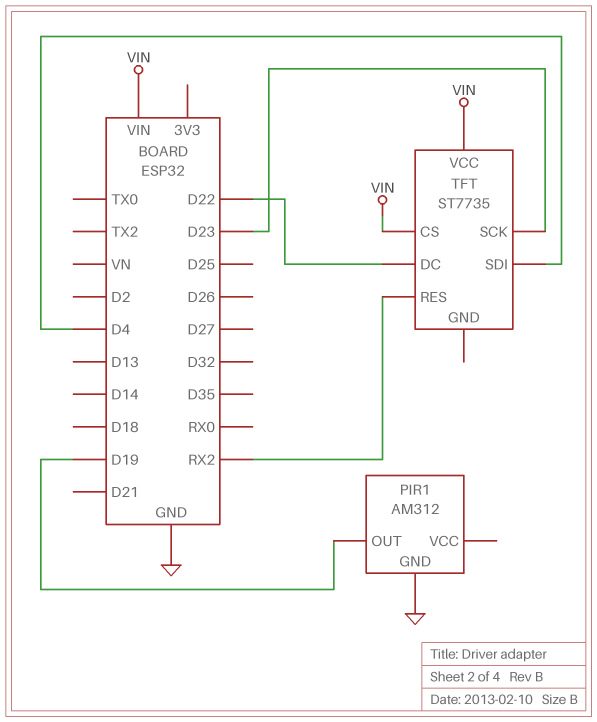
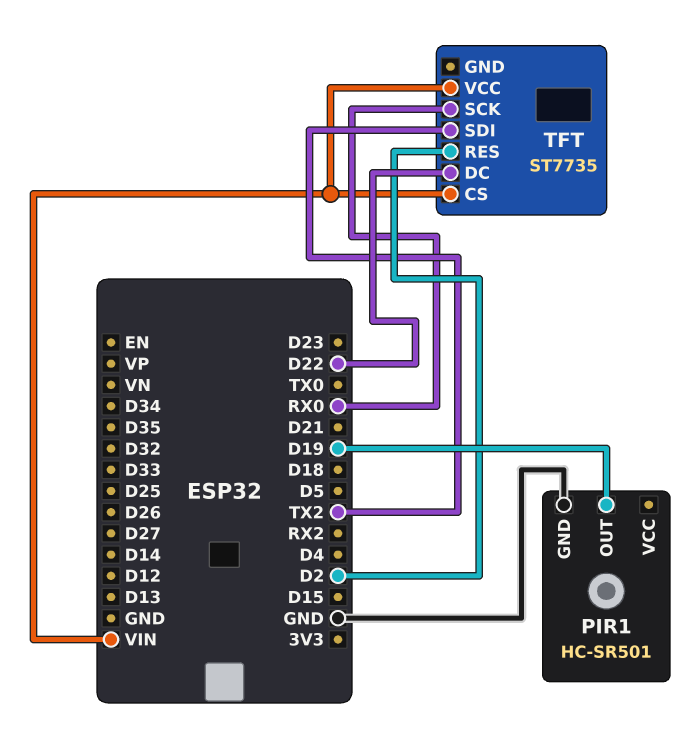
PIR1: AM312 -> HC-SR501
TFT pin RES: RX2 -> D2
TFT pin SCK: D23 -> RX0
TFT pin SDI: D4 -> TX2

